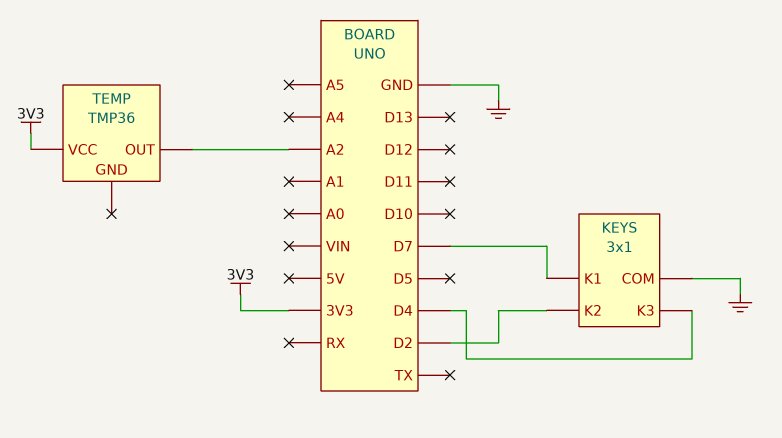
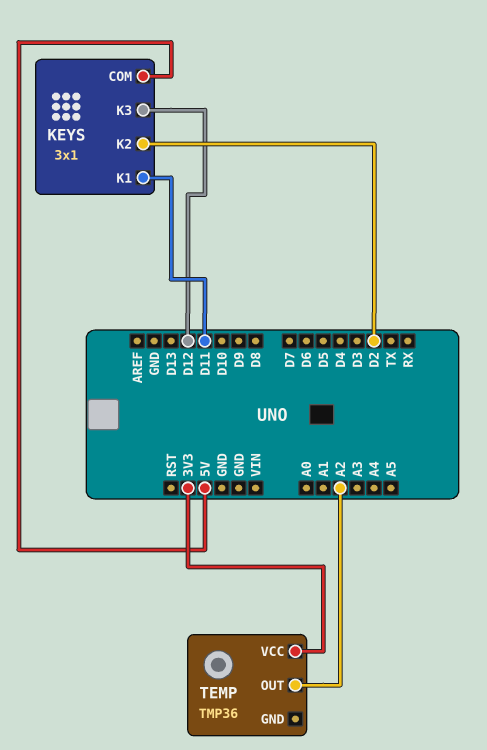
KEYS pin COM: GND -> 5V
KEYS pin K1: D7 -> D11
KEYS pin K3: D4 -> D12

